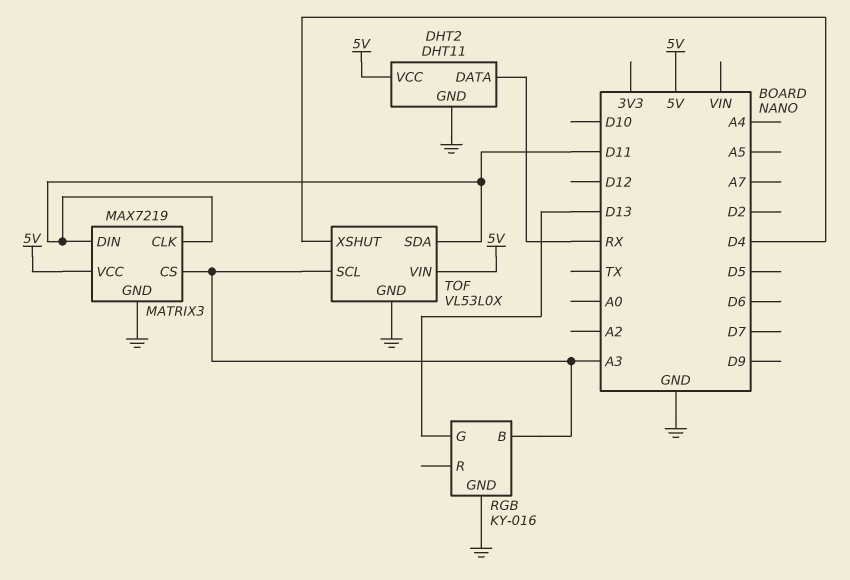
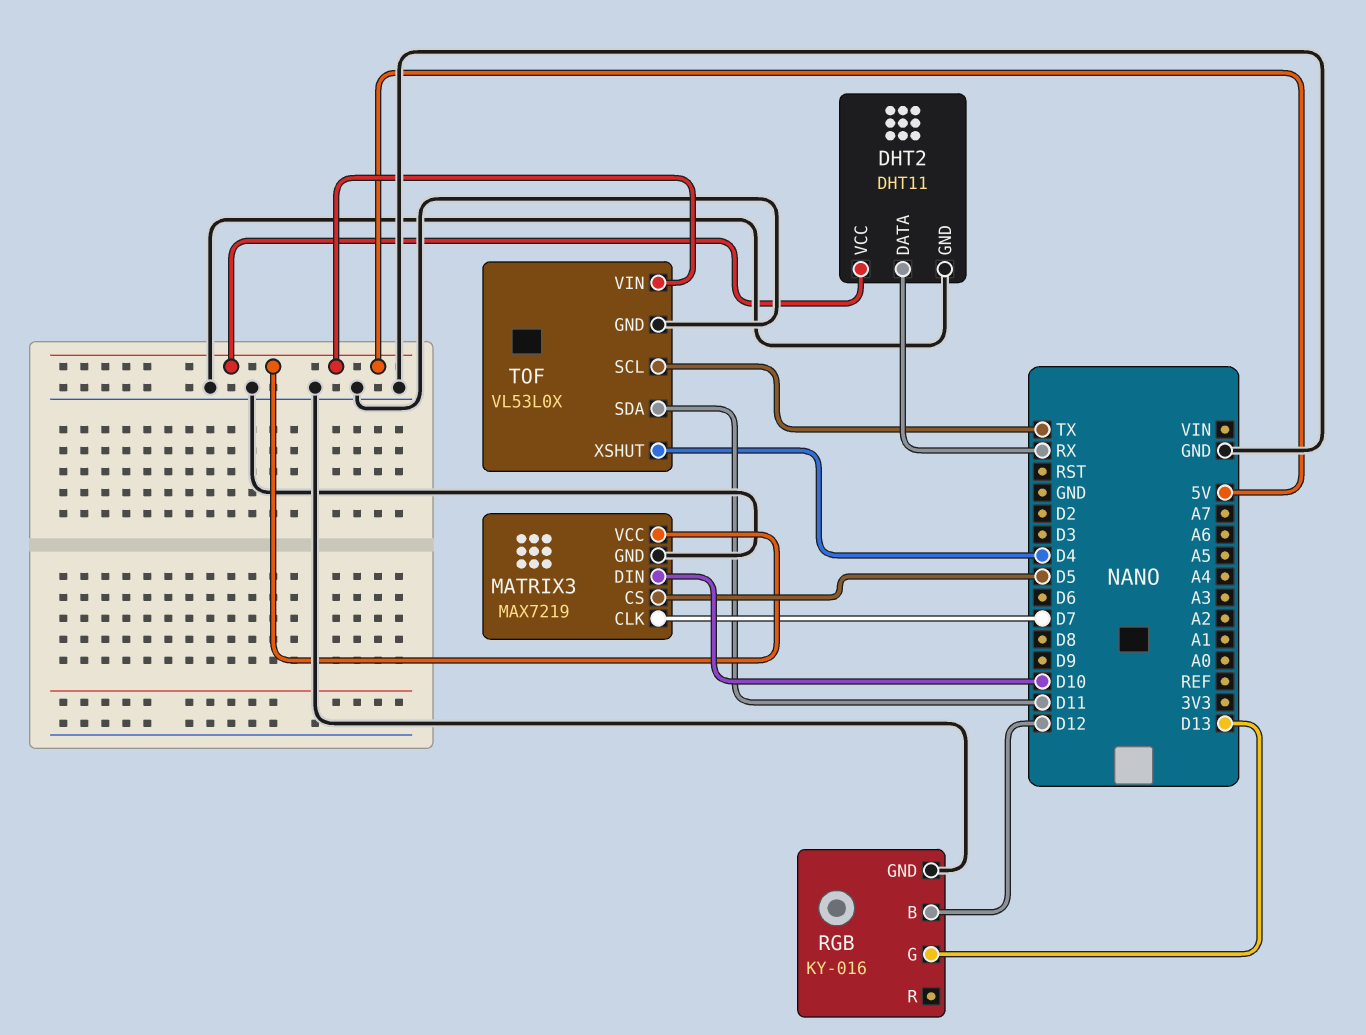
MATRIX3 pin CLK: D11 -> D7
MATRIX3 pin CS: A3 -> D5
MATRIX3 pin DIN: D11 -> D10
RGB pin B: A3 -> D12
TOF pin SCL: A3 -> TX

